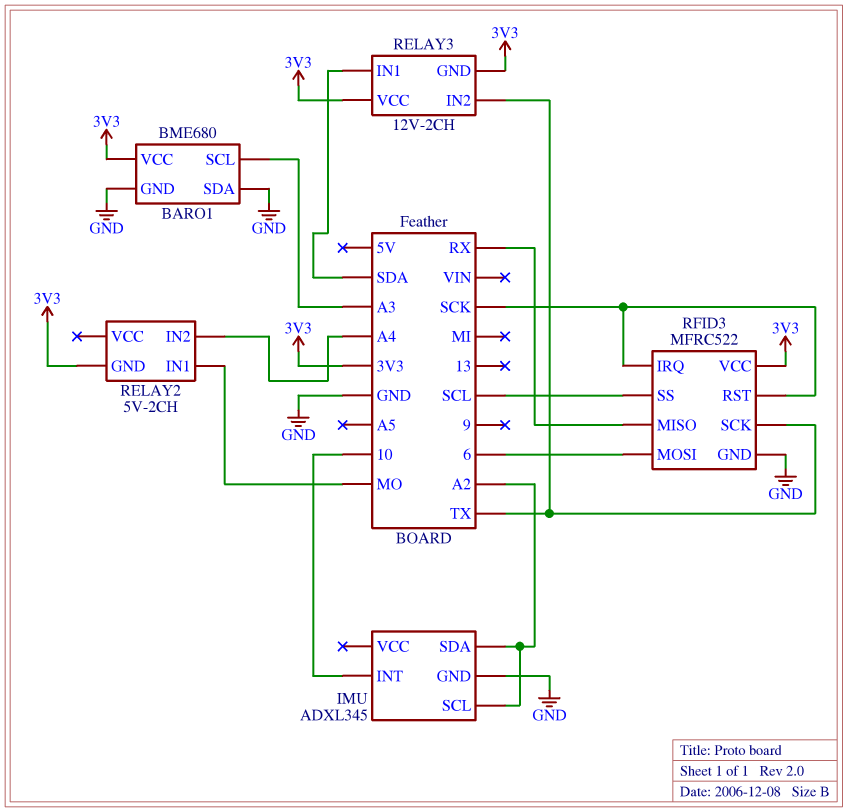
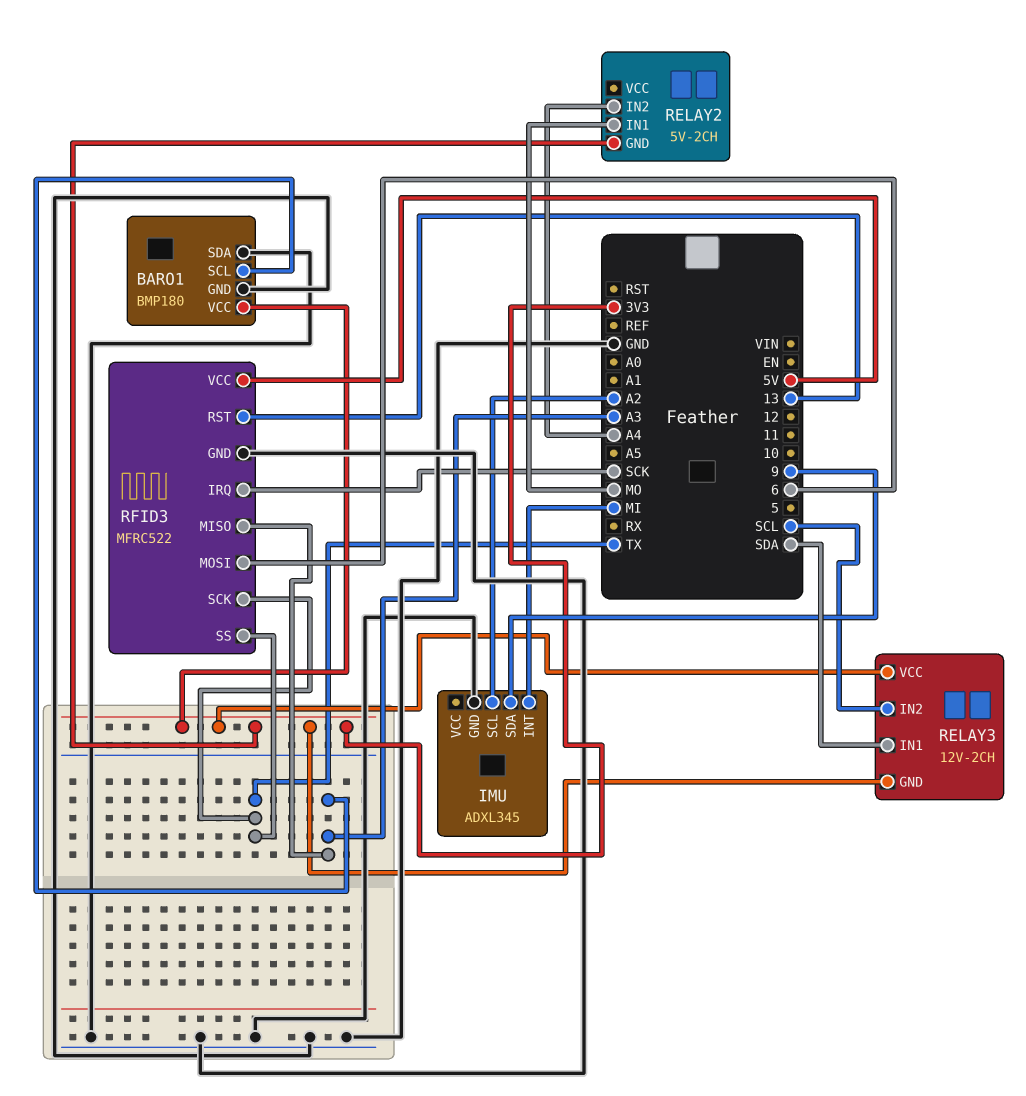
BARO1: BME680 -> BMP180
IMU pin INT: 10 -> MI
IMU pin SDA: A2 -> 9
RELAY3 pin IN2: TX -> SCL
RFID3 pin MISO: RX -> A3
RFID3 pin RST: SCK -> 13
RFID3 pin SS: SCL -> TX
RFID3 pin VCC: 3V3 -> 5V

